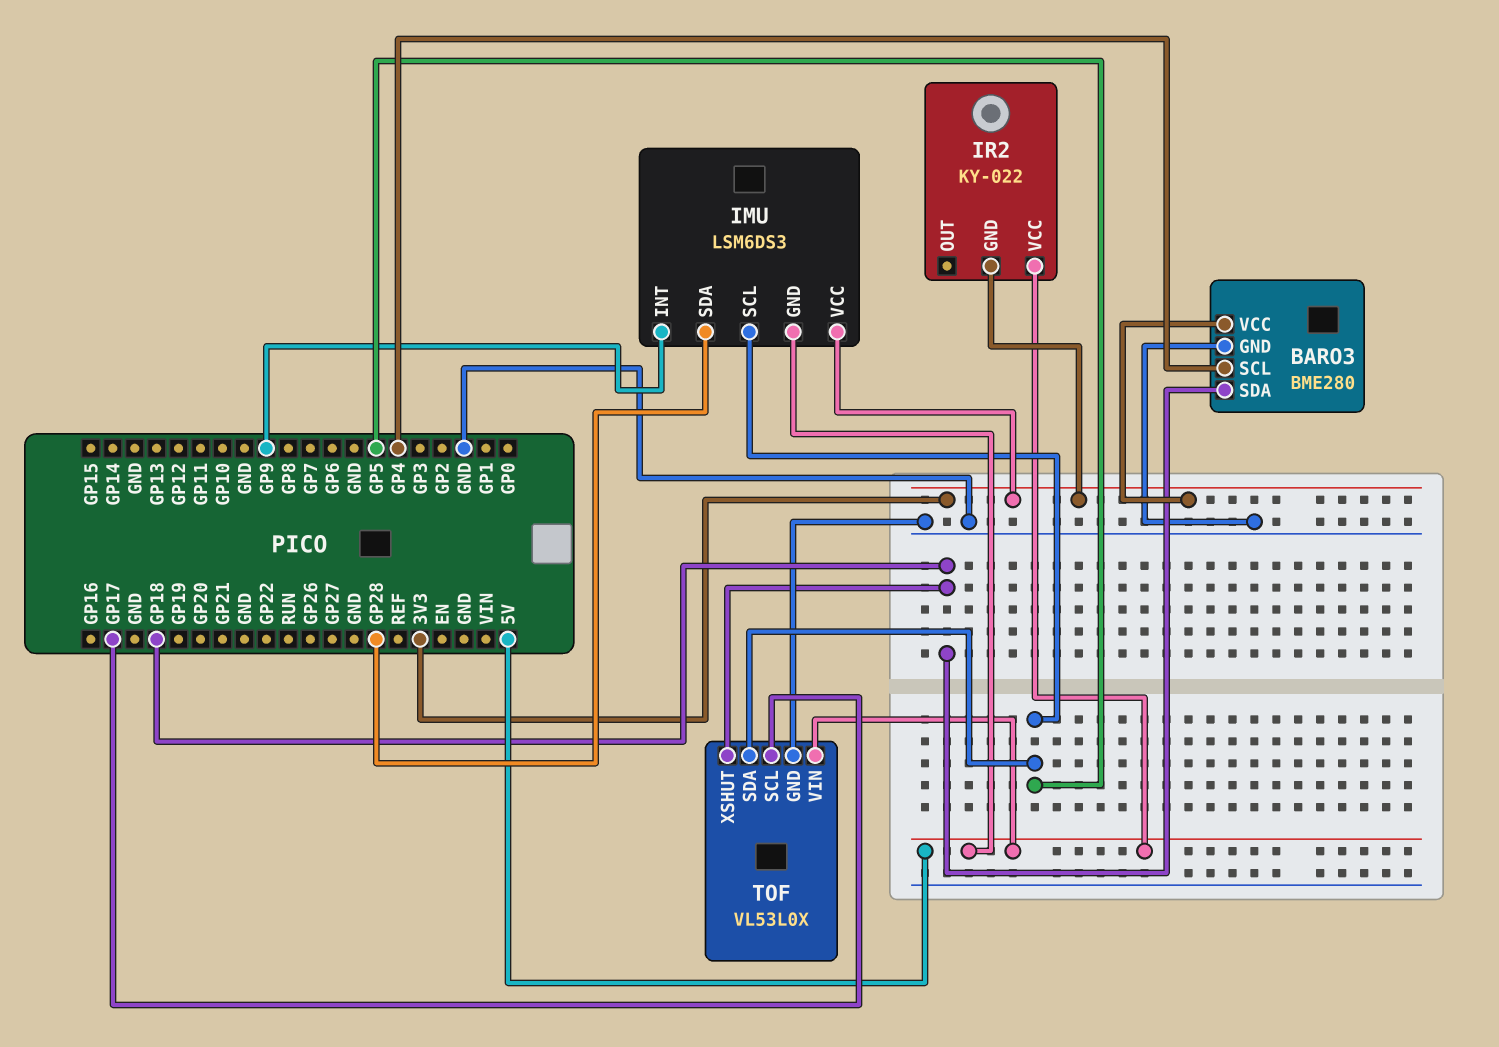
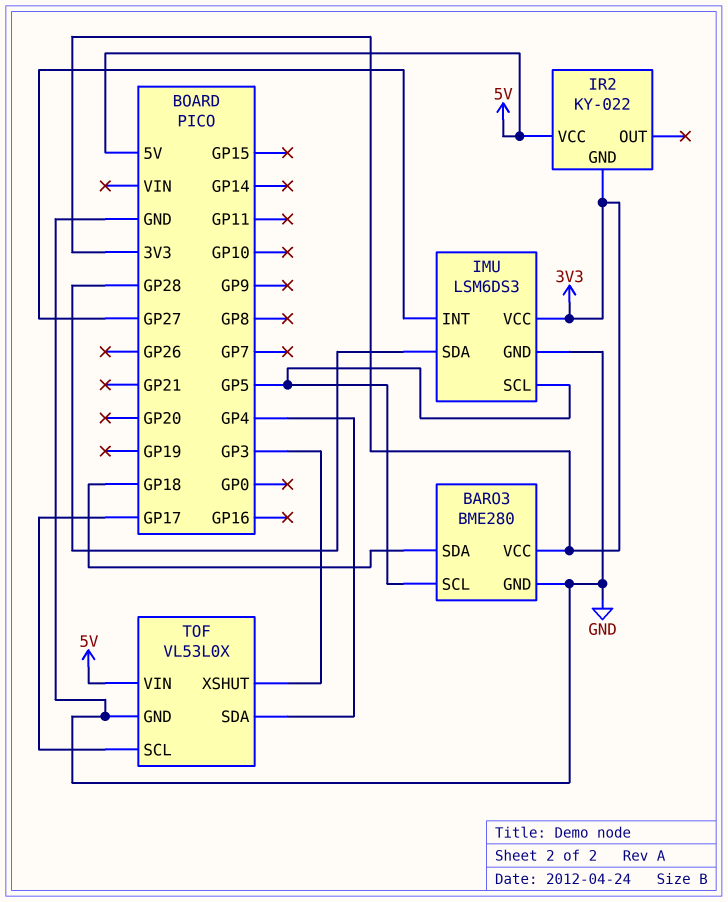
BARO3 pin SCL: GP4 -> GP5
IMU pin GND: 5V -> GND
IMU pin INT: GP9 -> GP27
TOF pin SDA: GP5 -> GP4
TOF pin XSHUT: GP18 -> GP3

